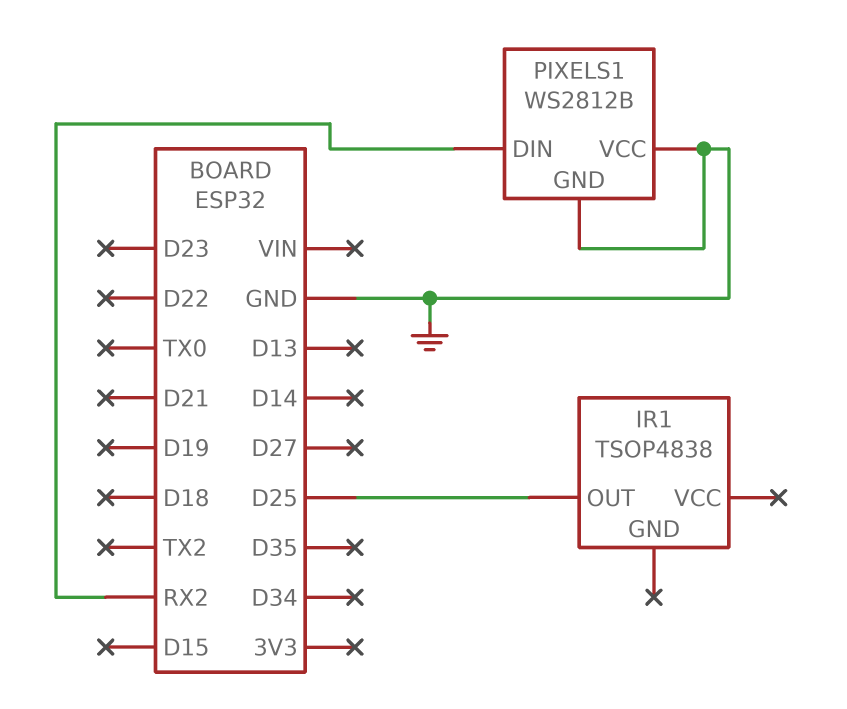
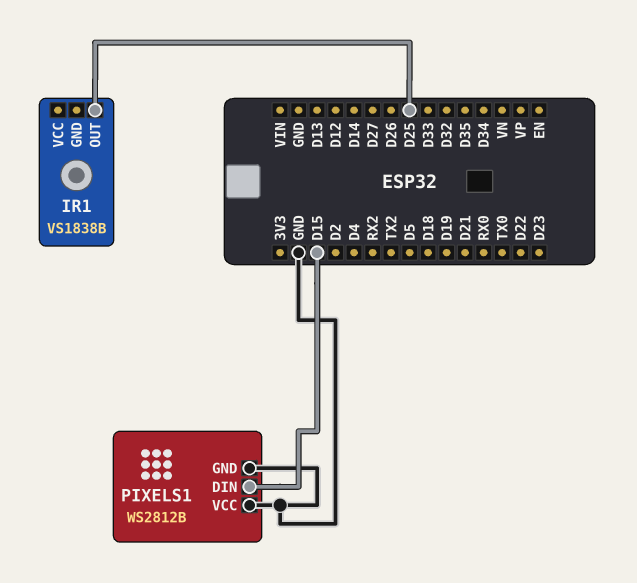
IR1: TSOP4838 -> VS1838B
PIXELS1 pin DIN: RX2 -> D15

